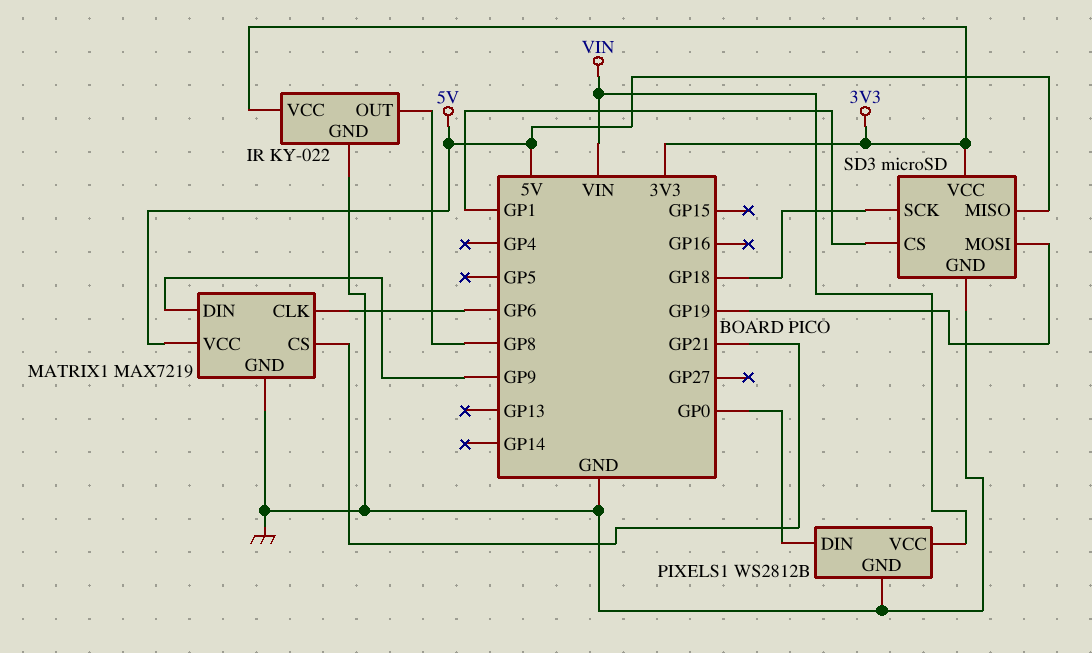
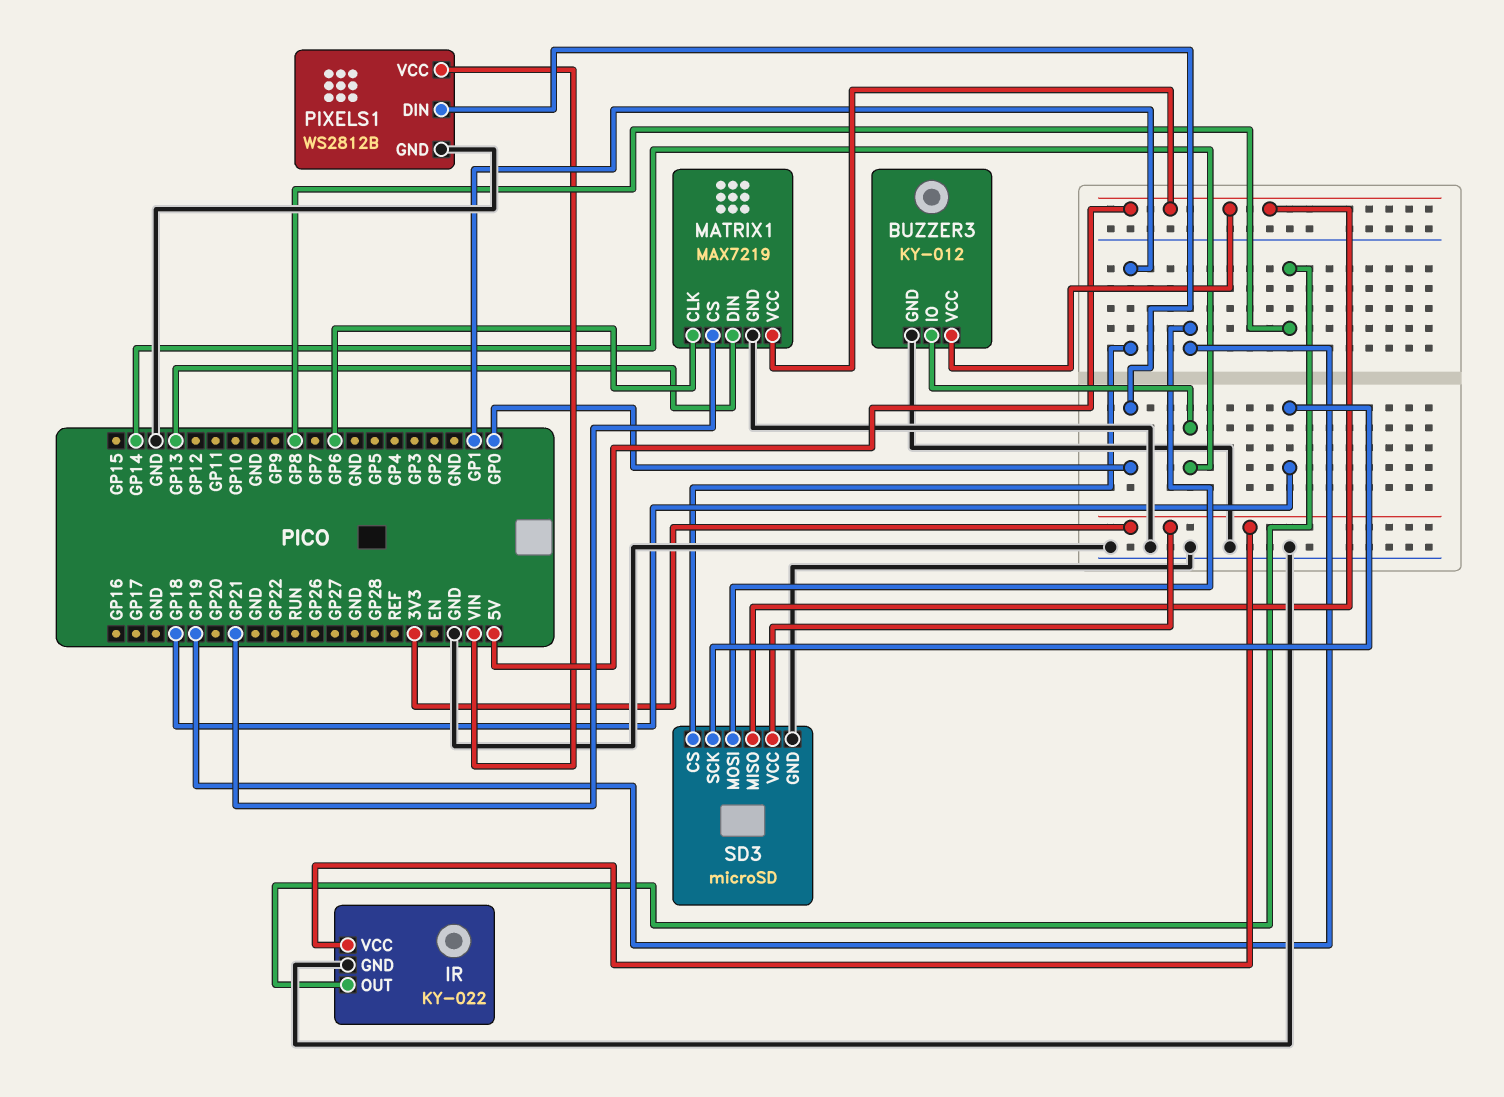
BUZZER3: none -> KY-012
BUZZER3 pin GND: none -> GND
BUZZER3 pin IO: none -> GP14
BUZZER3 pin VCC: none -> 5V
MATRIX1 pin DIN: GP9 -> GP13

